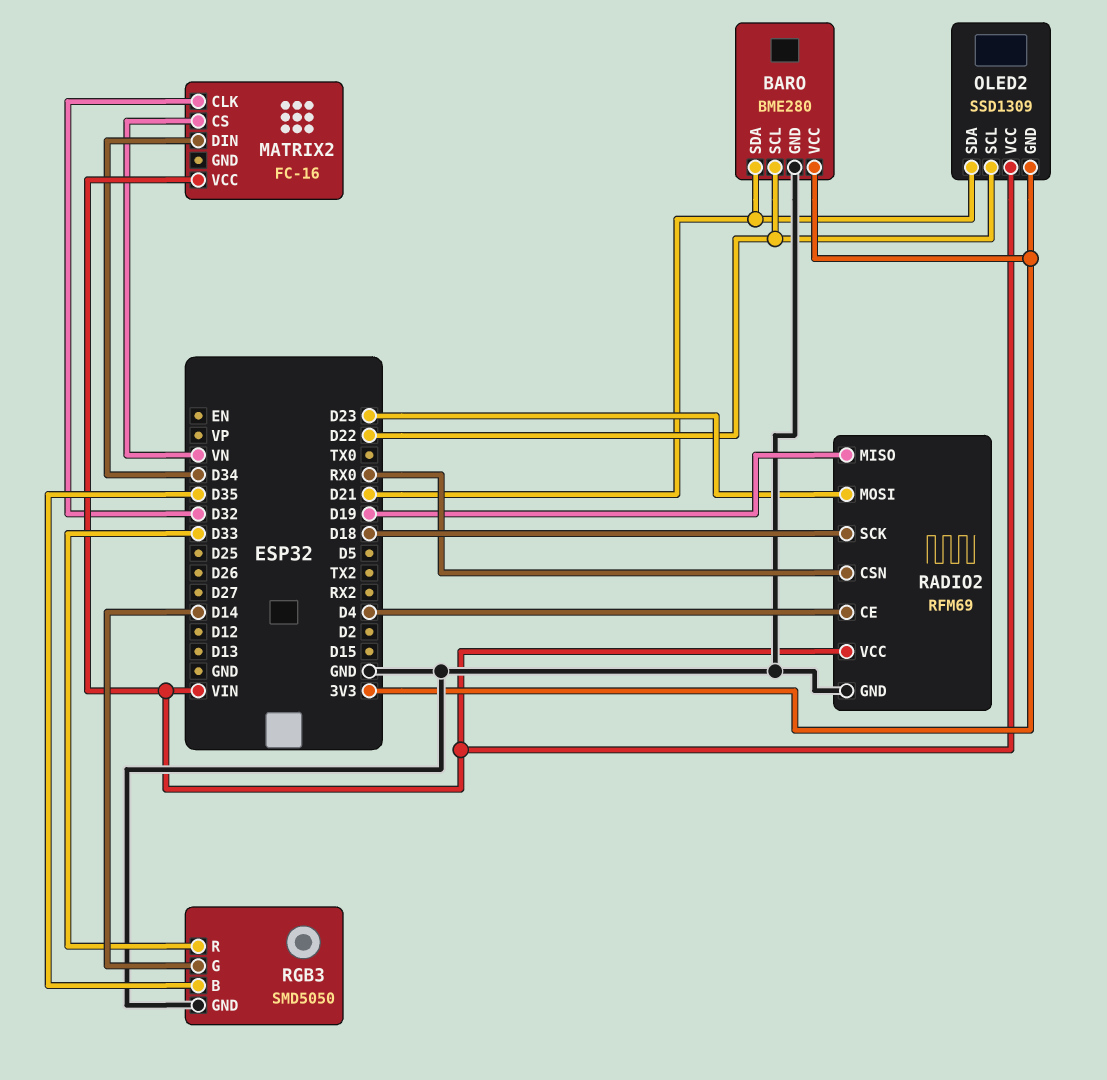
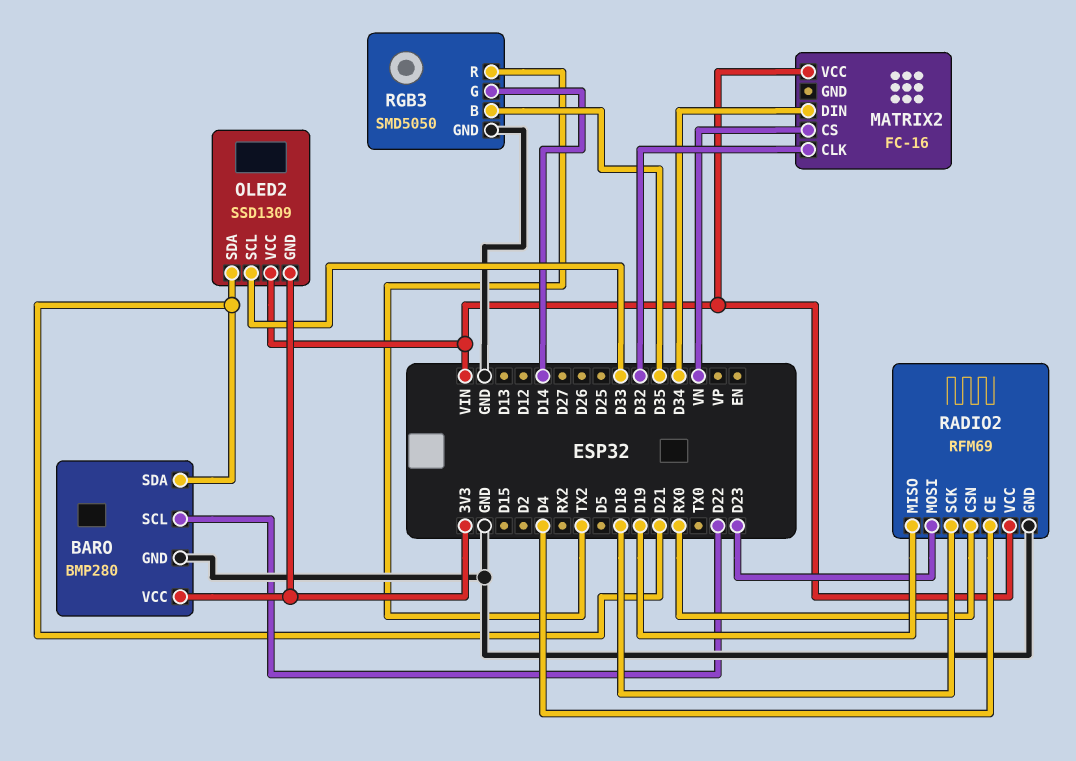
BARO: BME280 -> BMP280
OLED2 pin SCL: D22 -> D33
RGB3 pin R: D33 -> TX2

